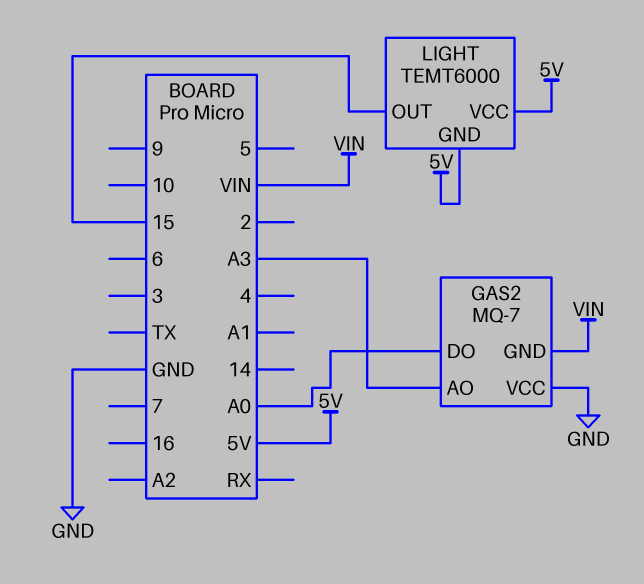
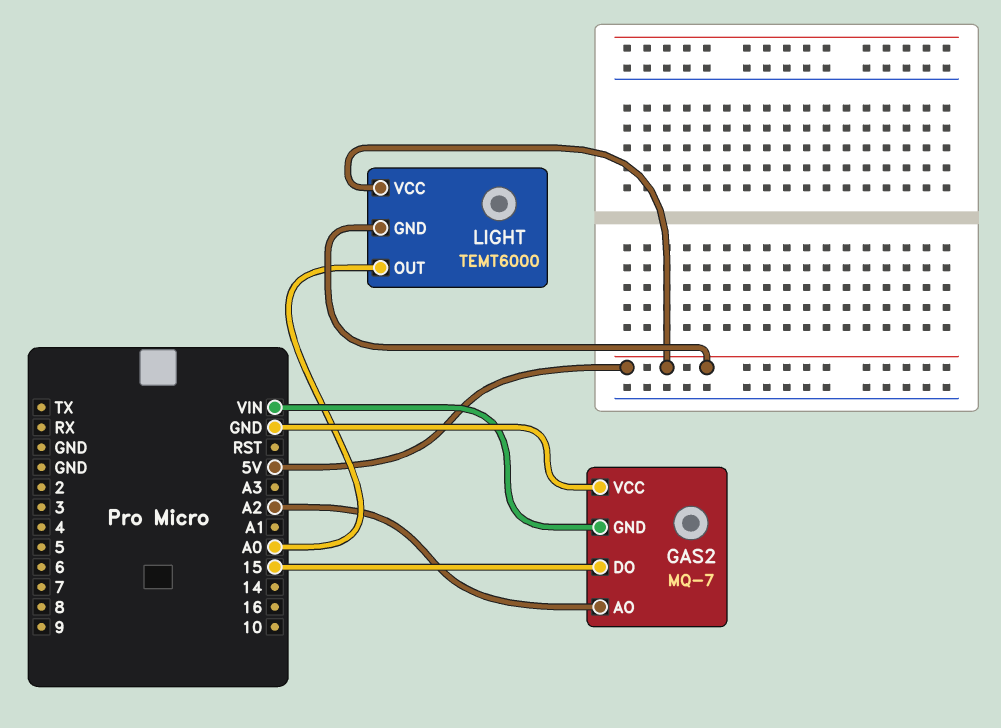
GAS2 pin AO: A3 -> A2
GAS2 pin DO: A0 -> 15
LIGHT pin OUT: 15 -> A0

